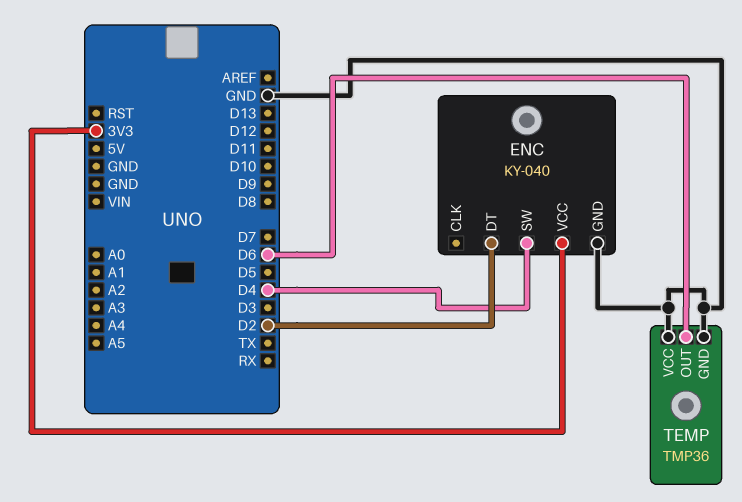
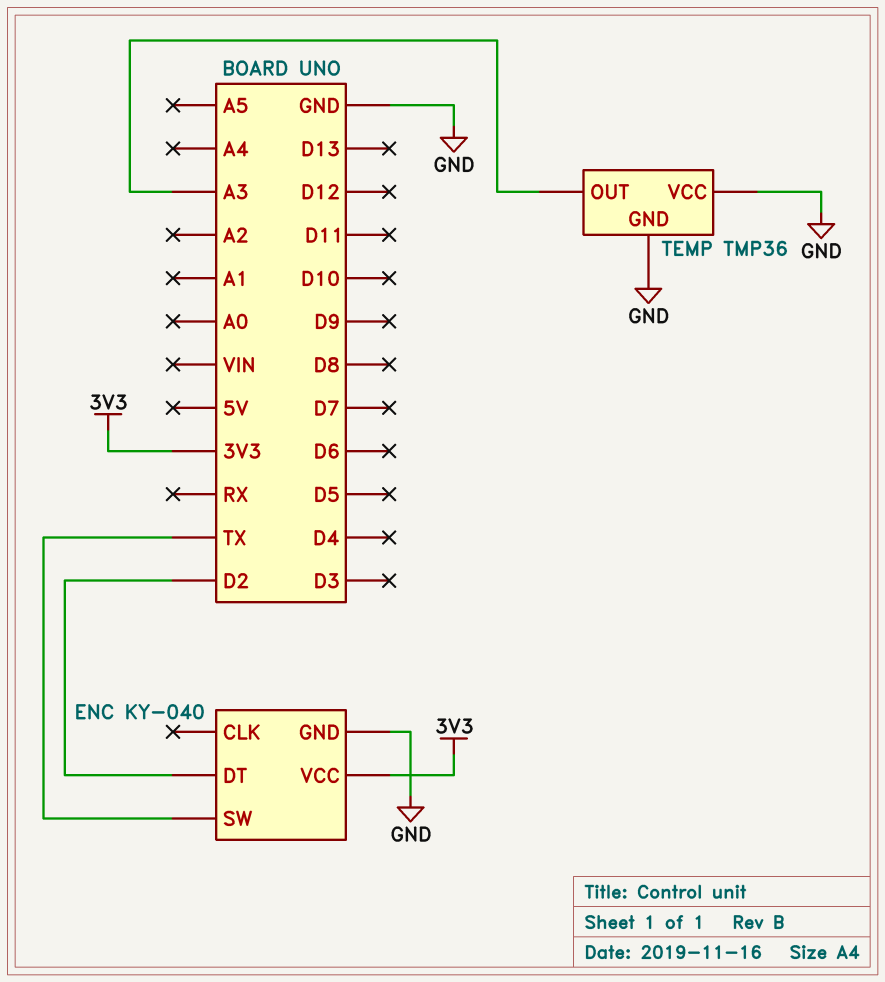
ENC pin SW: D4 -> TX
TEMP pin OUT: D6 -> A3

